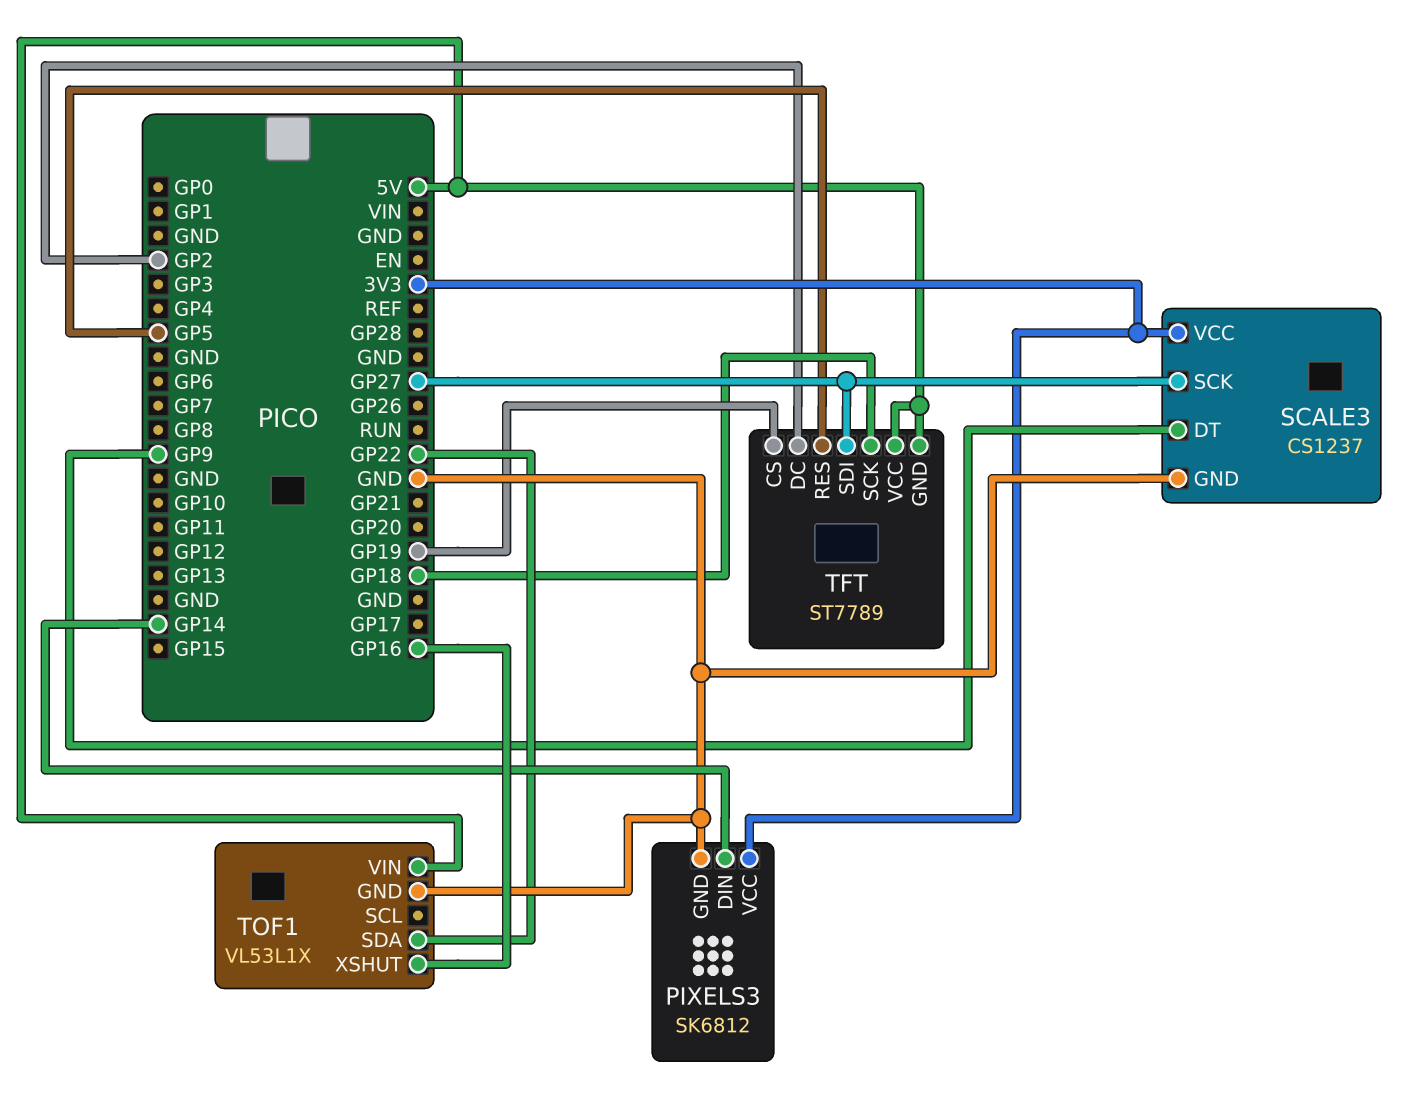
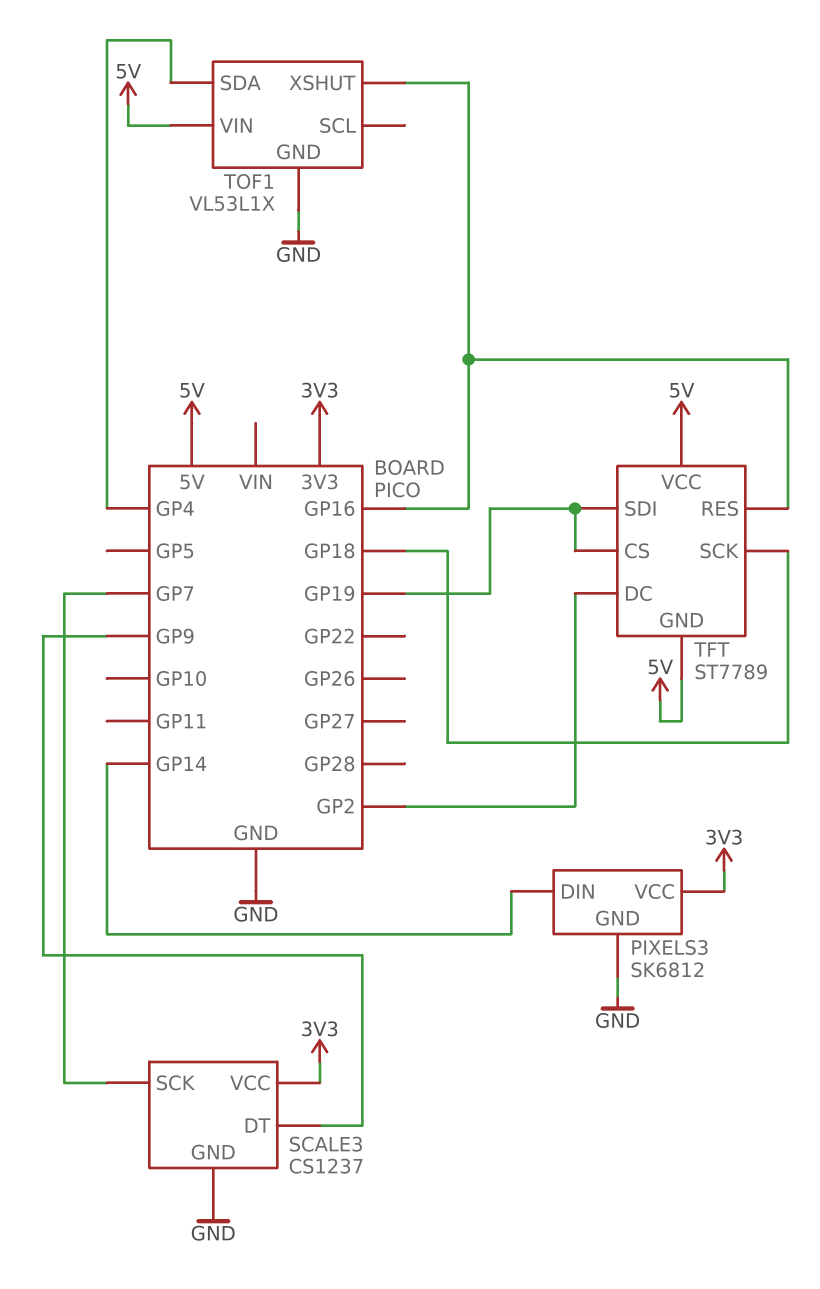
SCALE3 pin SCK: GP27 -> GP7
TFT pin RES: GP5 -> GP16
TFT pin SDI: GP27 -> GP19
TOF1 pin SDA: GP22 -> GP4

